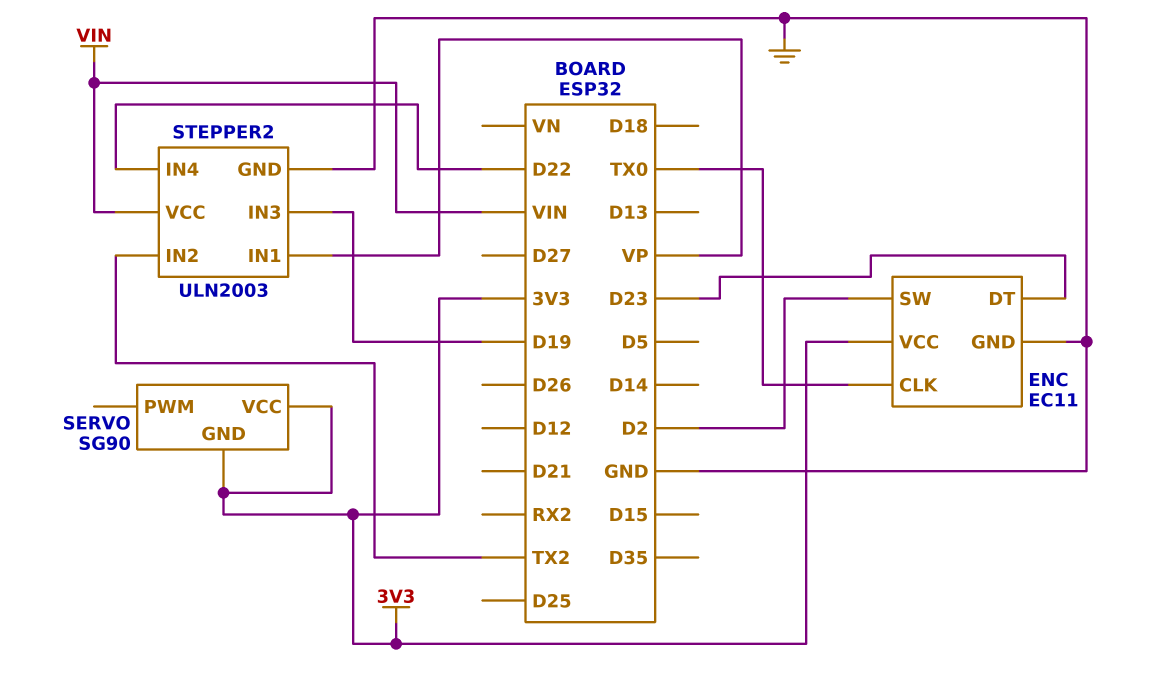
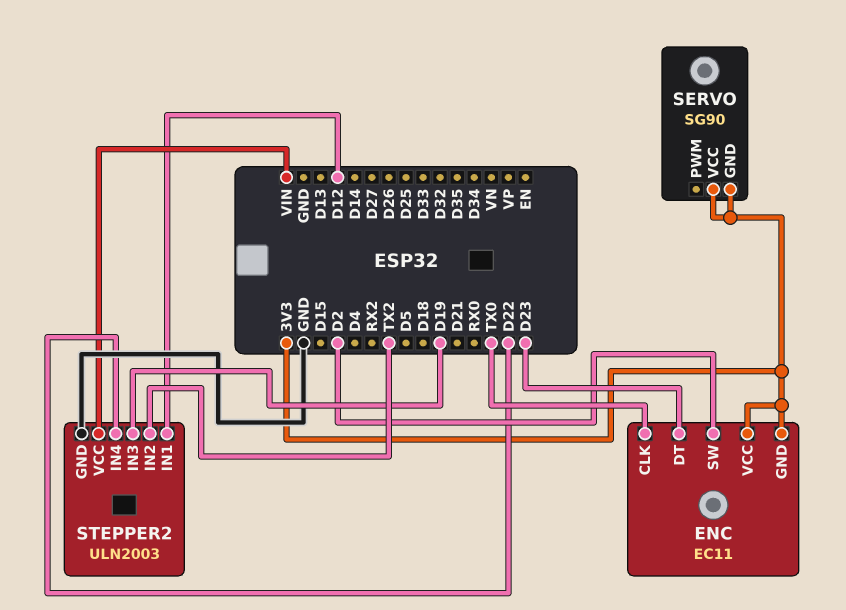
ENC pin GND: GND -> 3V3
STEPPER2 pin IN1: VP -> D12

